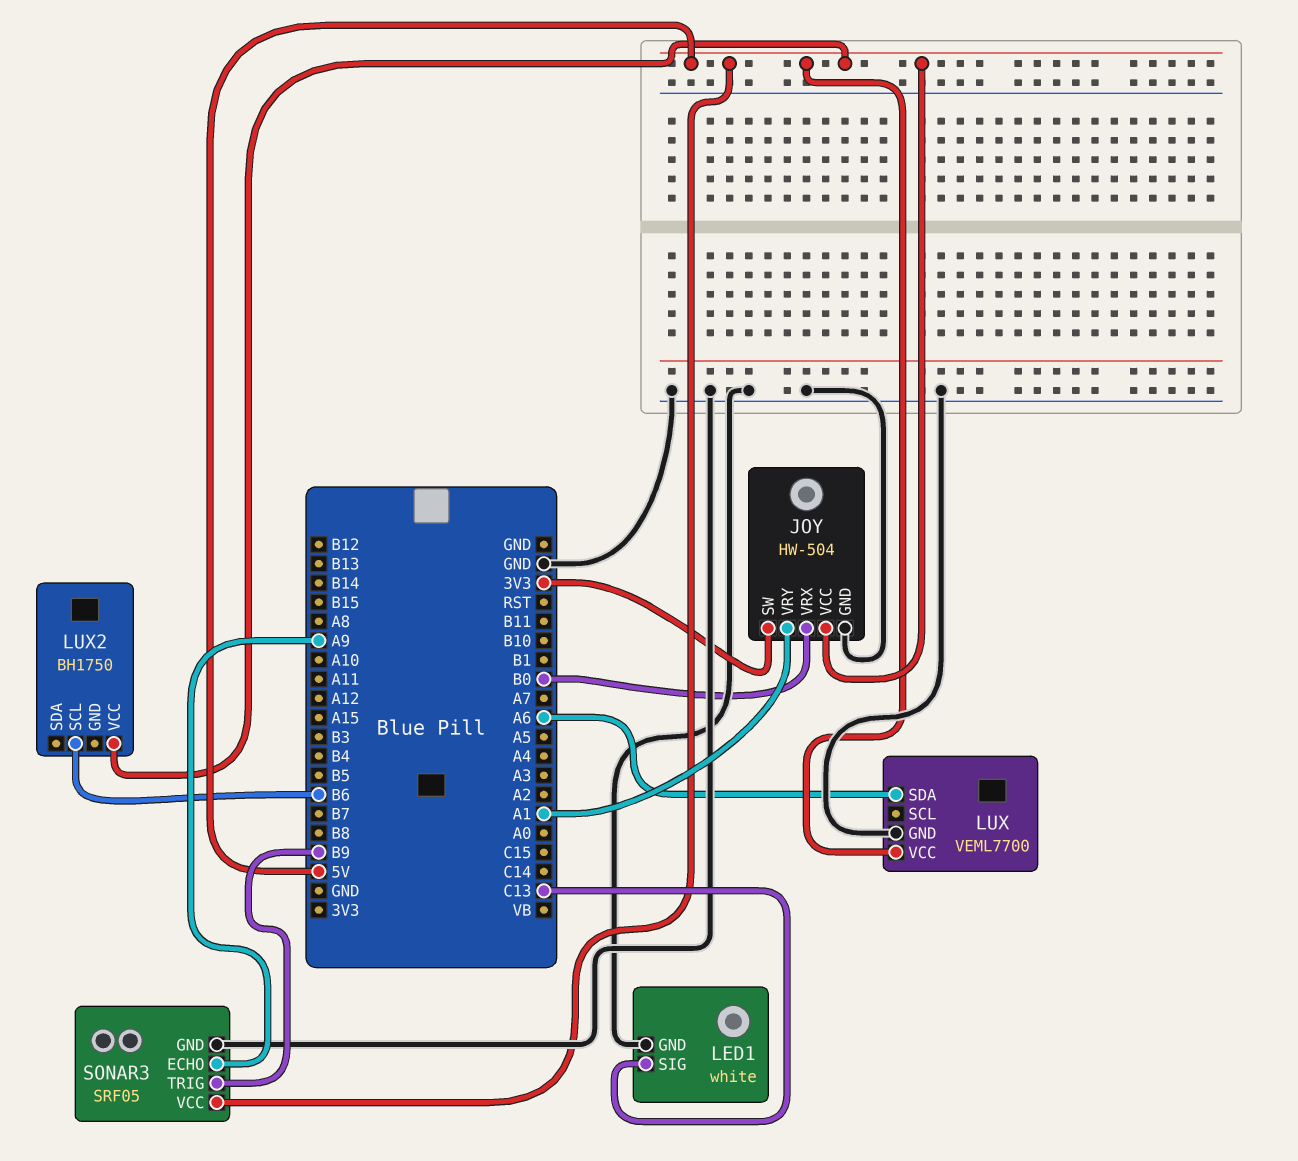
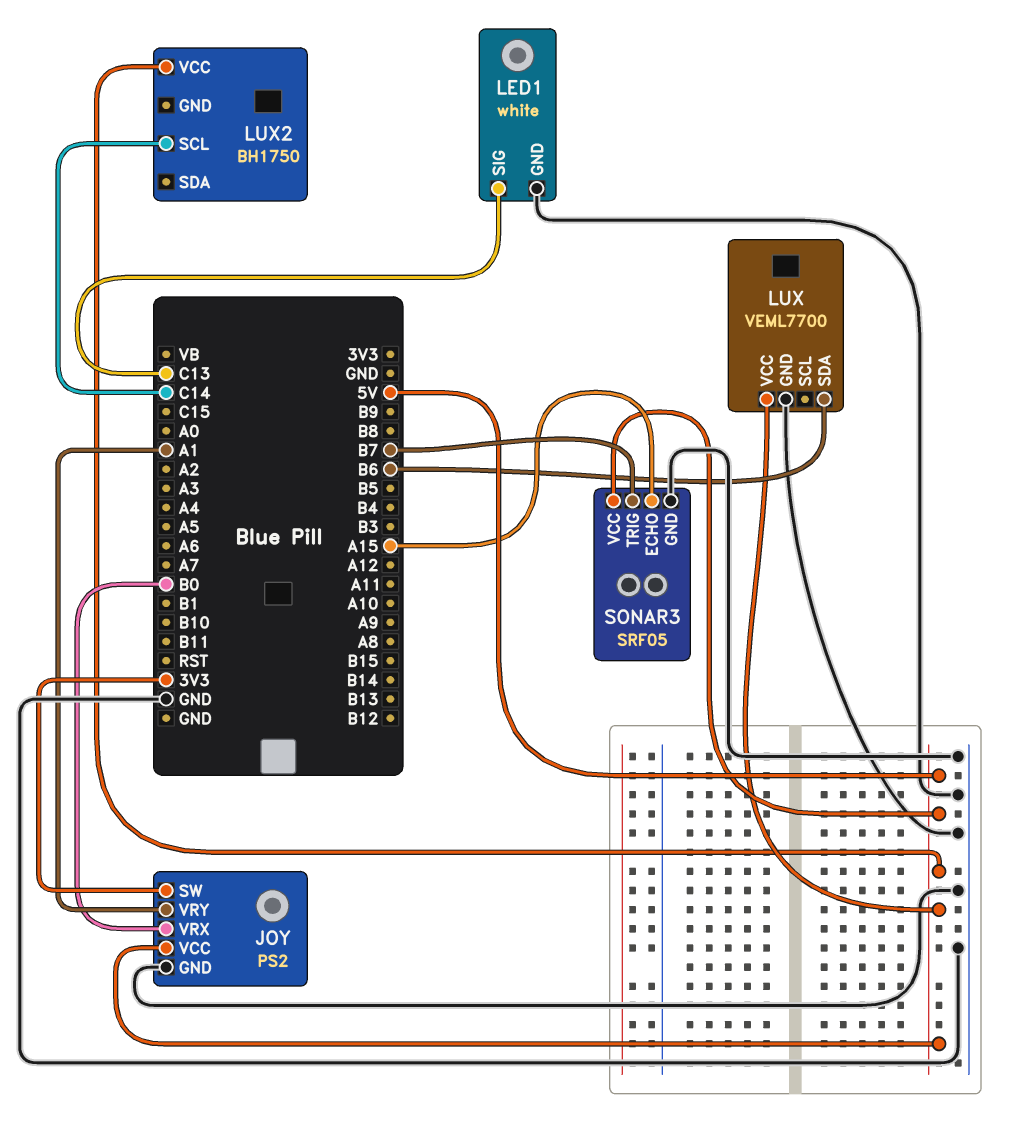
JOY: HW-504 -> PS2
LUX pin SDA: A6 -> B6
LUX2 pin SCL: B6 -> C14
SONAR3 pin ECHO: A9 -> A15
SONAR3 pin TRIG: B9 -> B7

